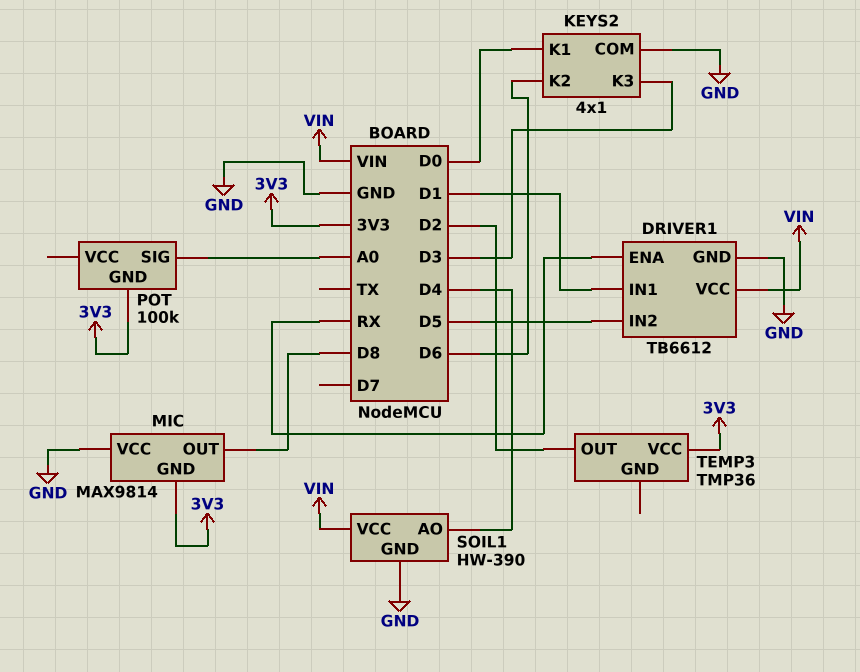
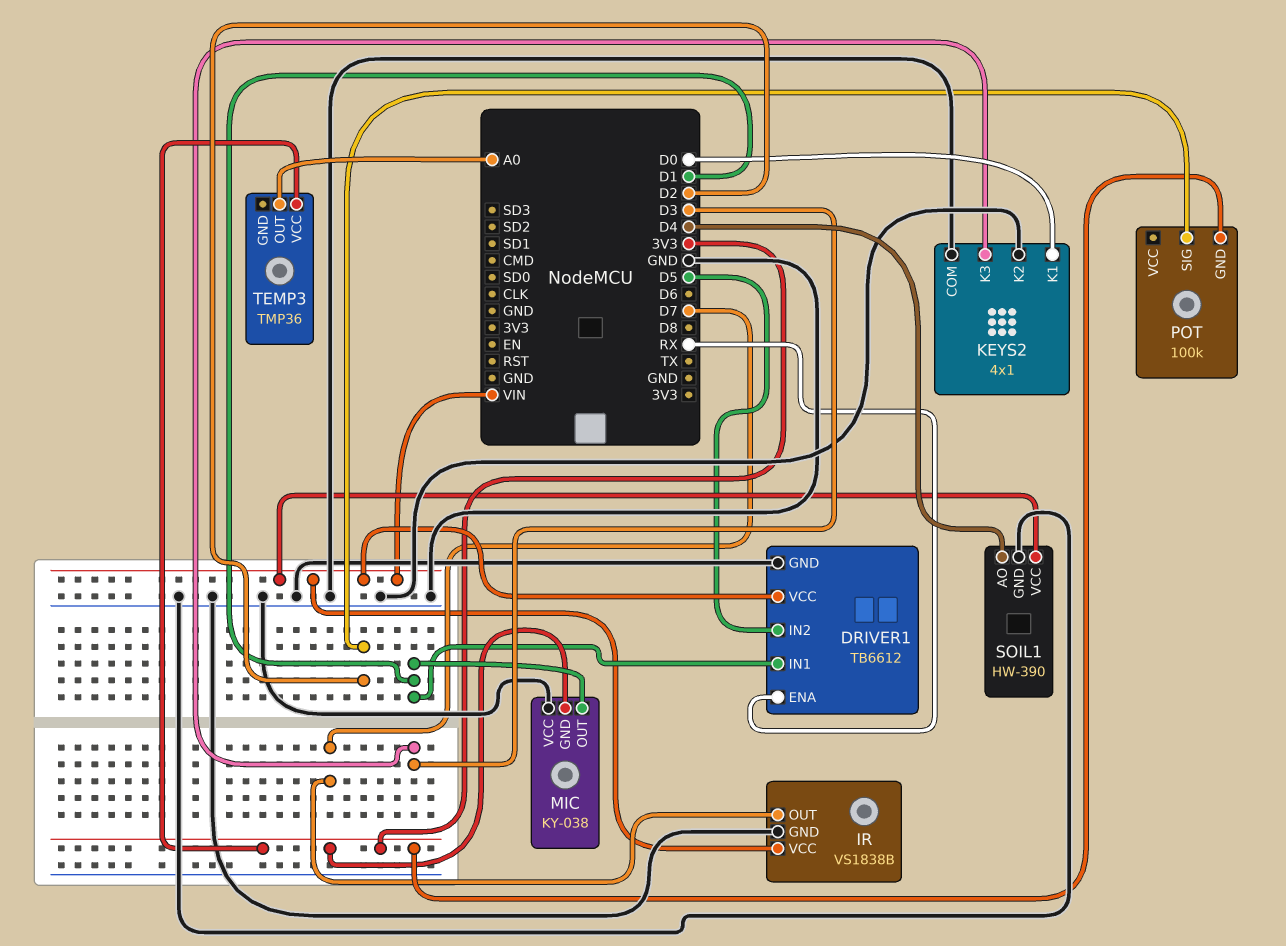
IR: none -> VS1838B
IR pin GND: none -> GND
IR pin OUT: none -> D7
IR pin VCC: none -> VIN
KEYS2 pin K2: D6 -> GND
MIC: MAX9814 -> KY-038
MIC pin OUT: D8 -> D1
POT pin SIG: A0 -> D2
TEMP3 pin OUT: D2 -> A0

